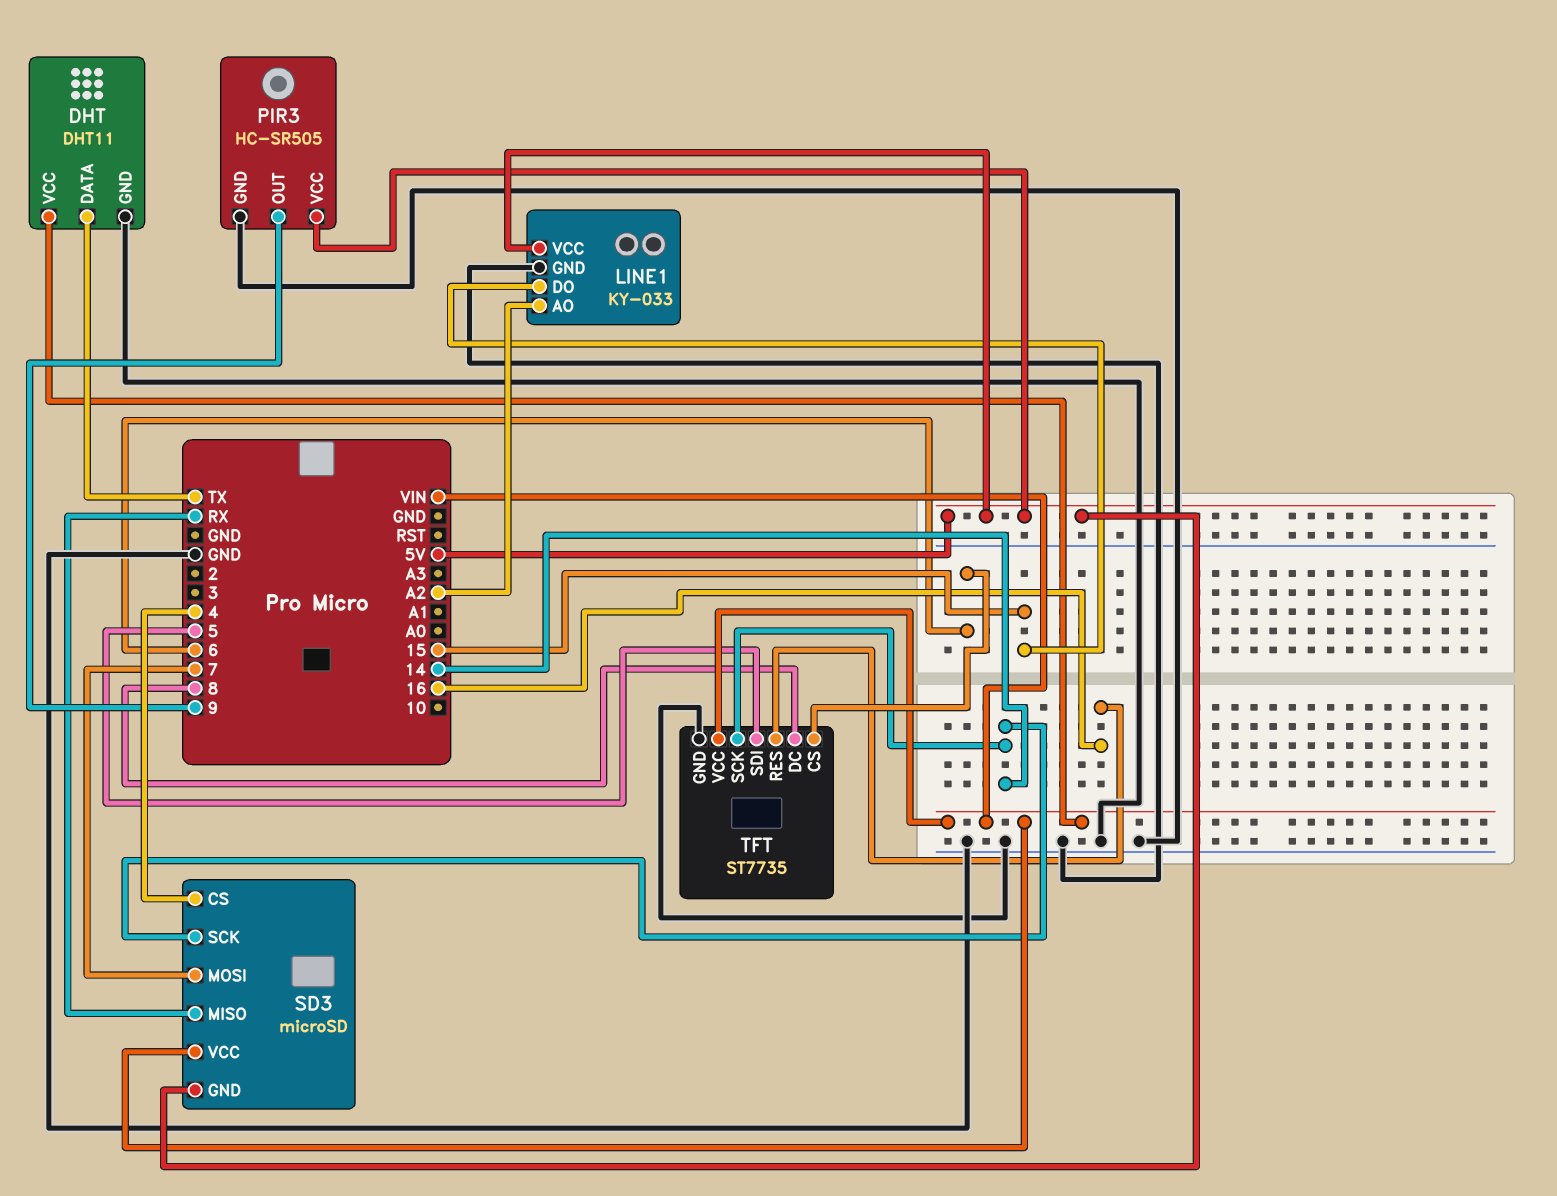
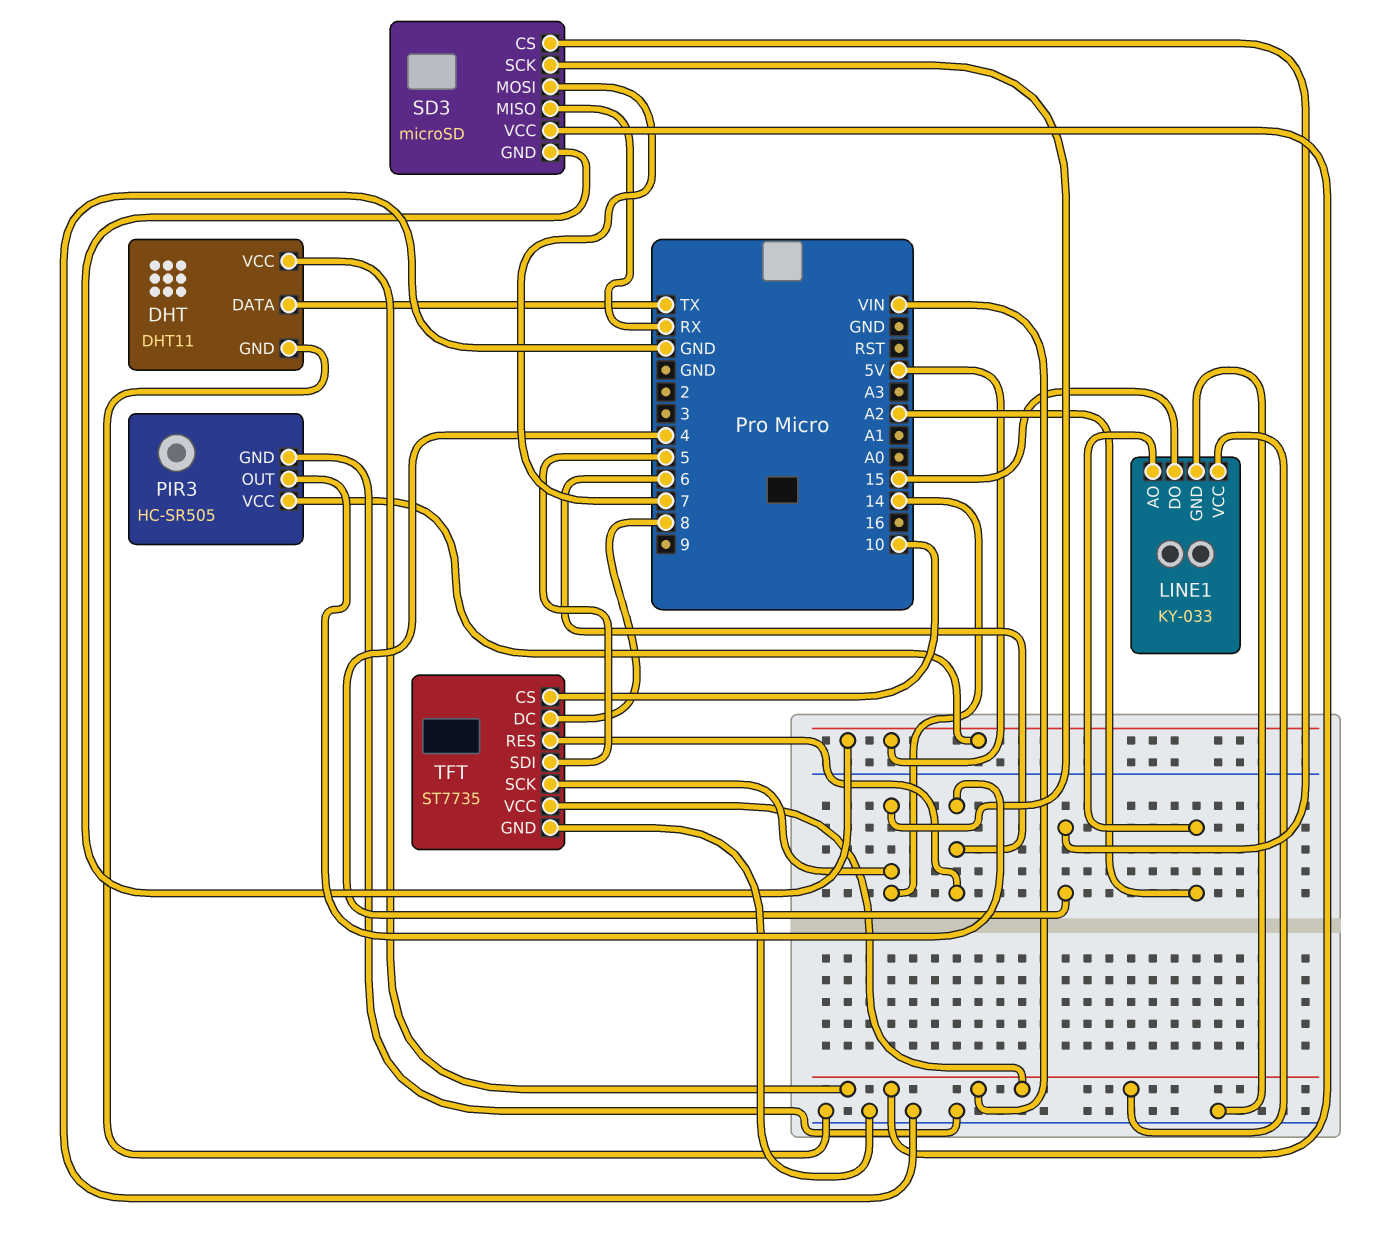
LINE1 pin VCC: 5V -> VIN
PIR3 pin OUT: 9 -> 6
TFT pin CS: 6 -> 10
TFT pin RES: 16 -> 6

